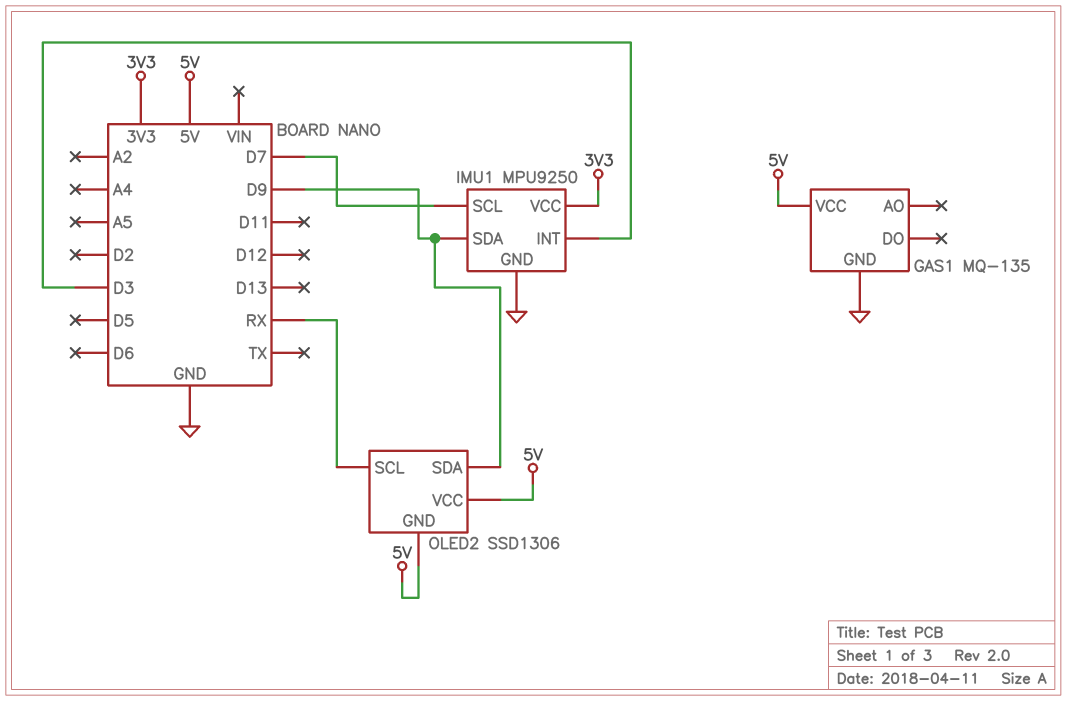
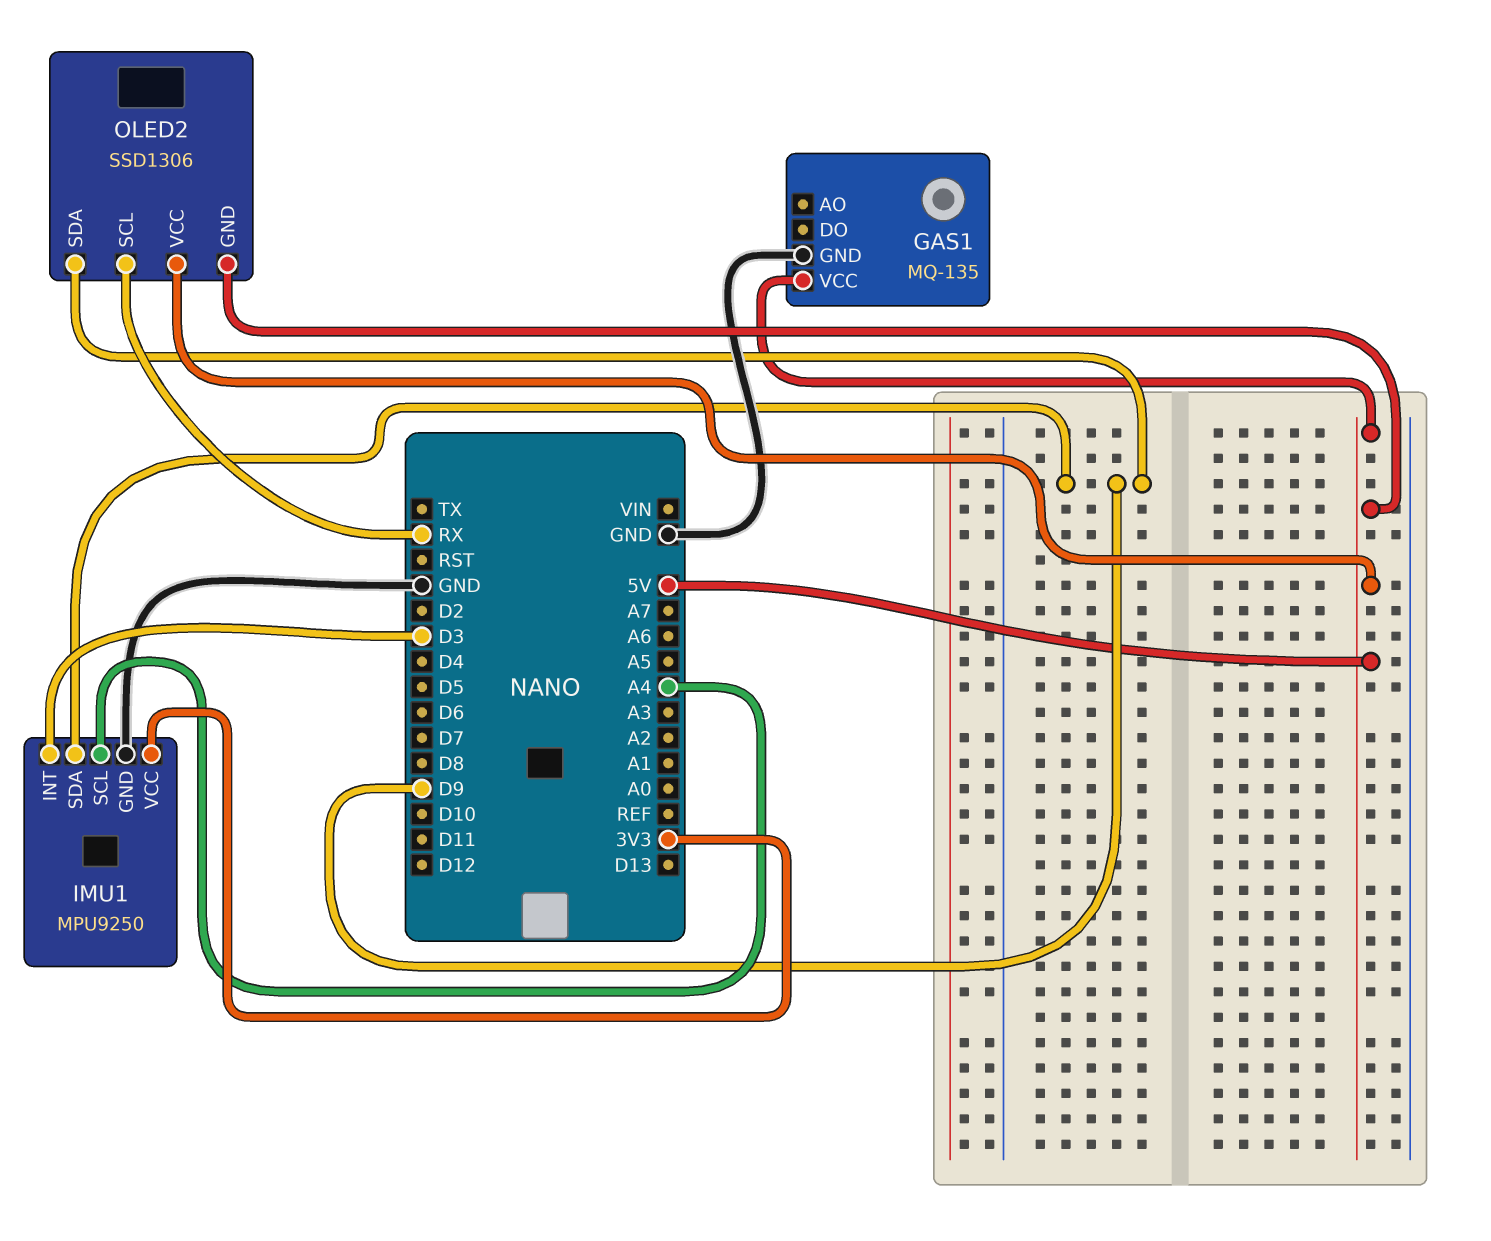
IMU1 pin SCL: D7 -> A4

